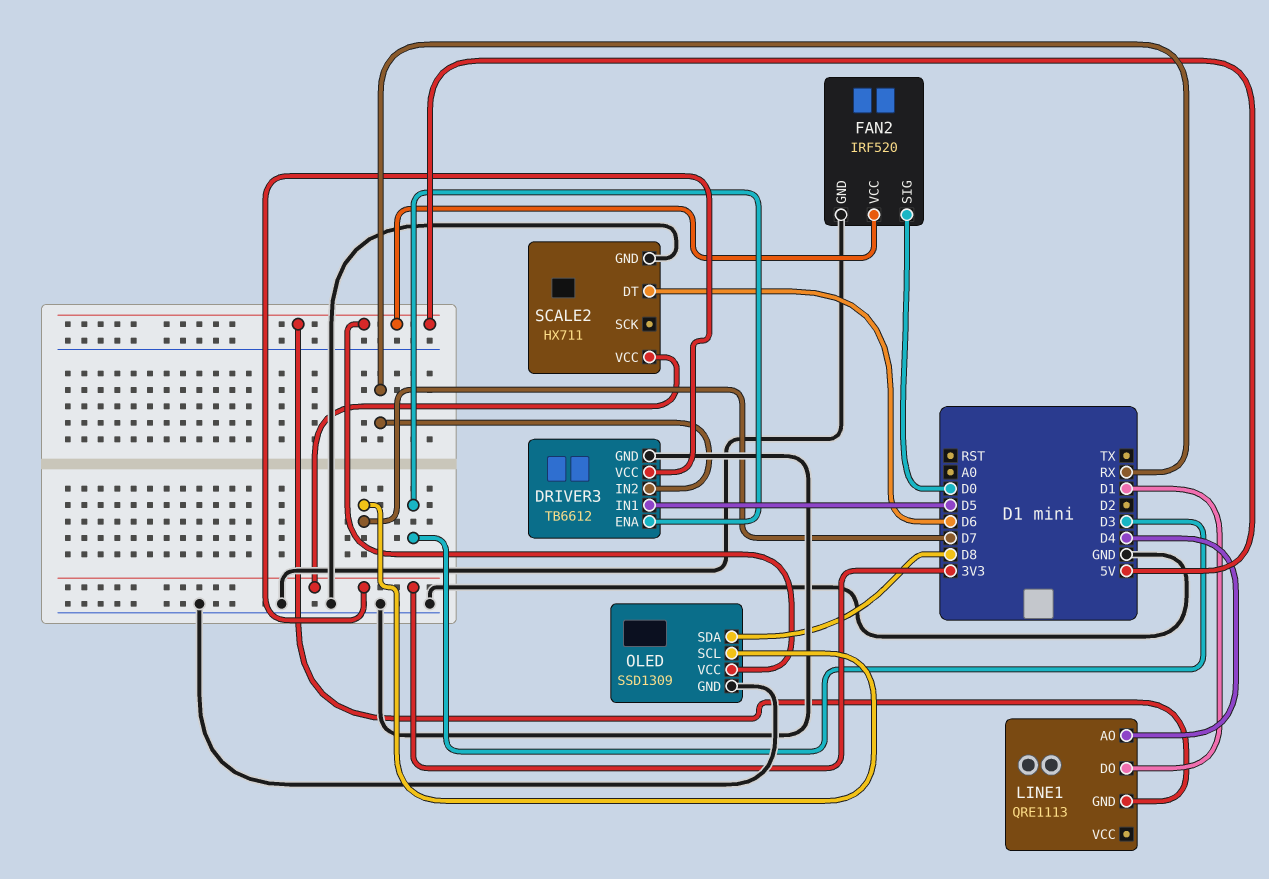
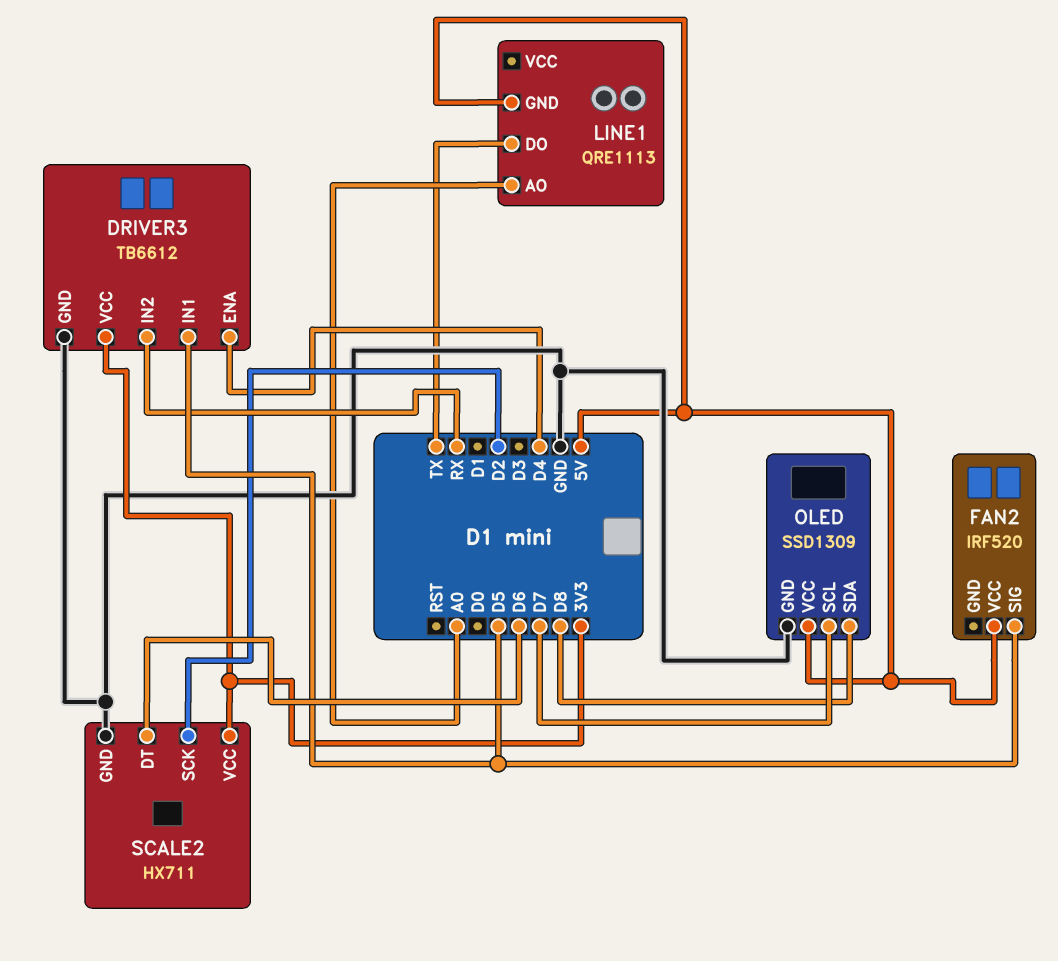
DRIVER3 pin ENA: D3 -> D4
FAN2 pin GND: GND -> none
FAN2 pin SIG: D0 -> D5
LINE1 pin AO: D4 -> A0
LINE1 pin DO: D1 -> TX
SCALE2 pin SCK: none -> D2

